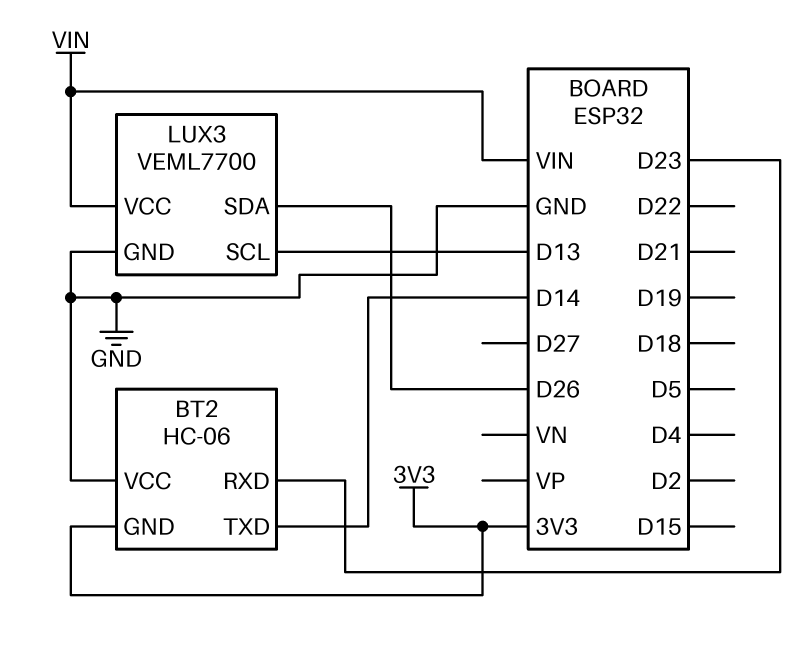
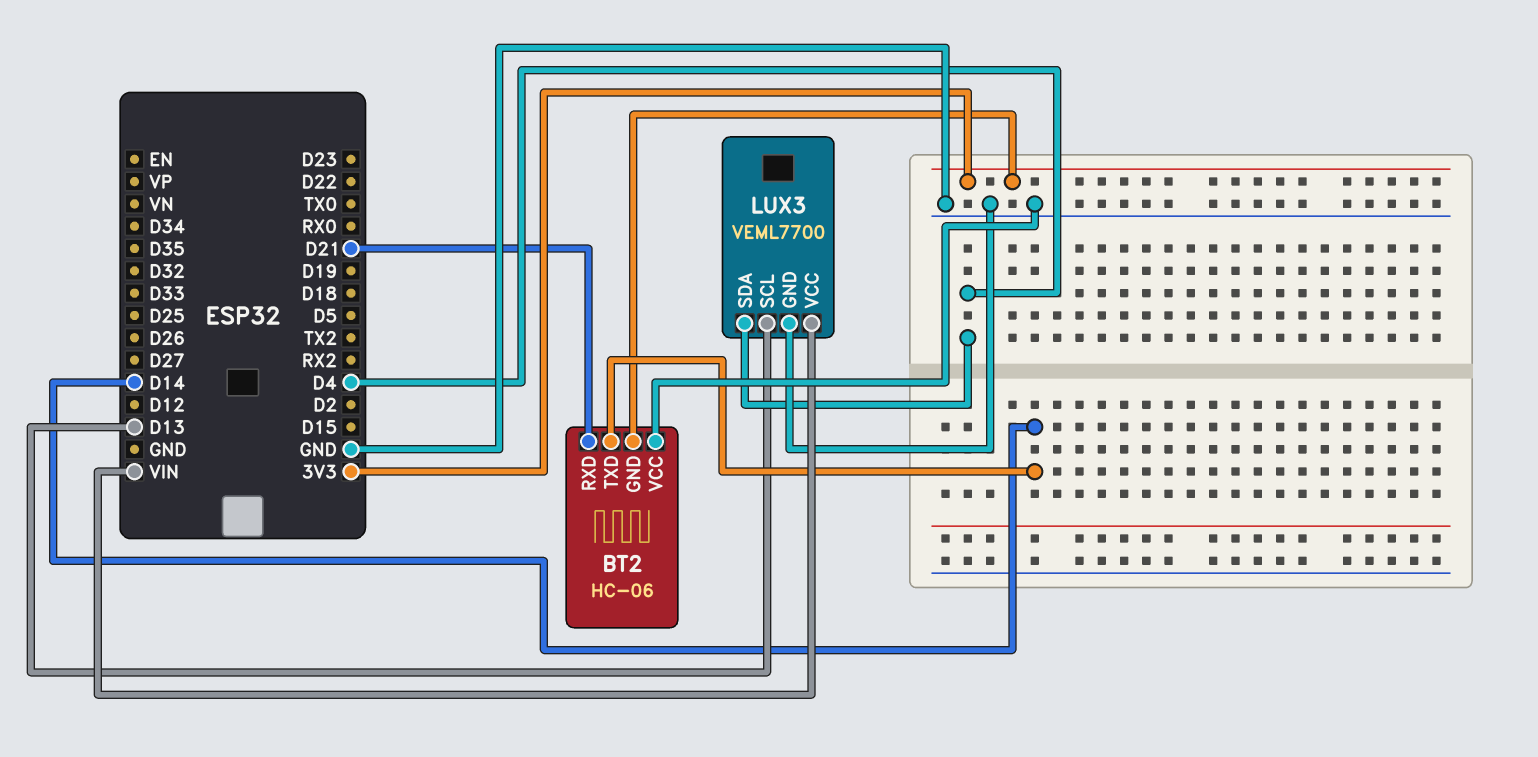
BT2 pin RXD: D23 -> D21
LUX3 pin SDA: D26 -> D4

